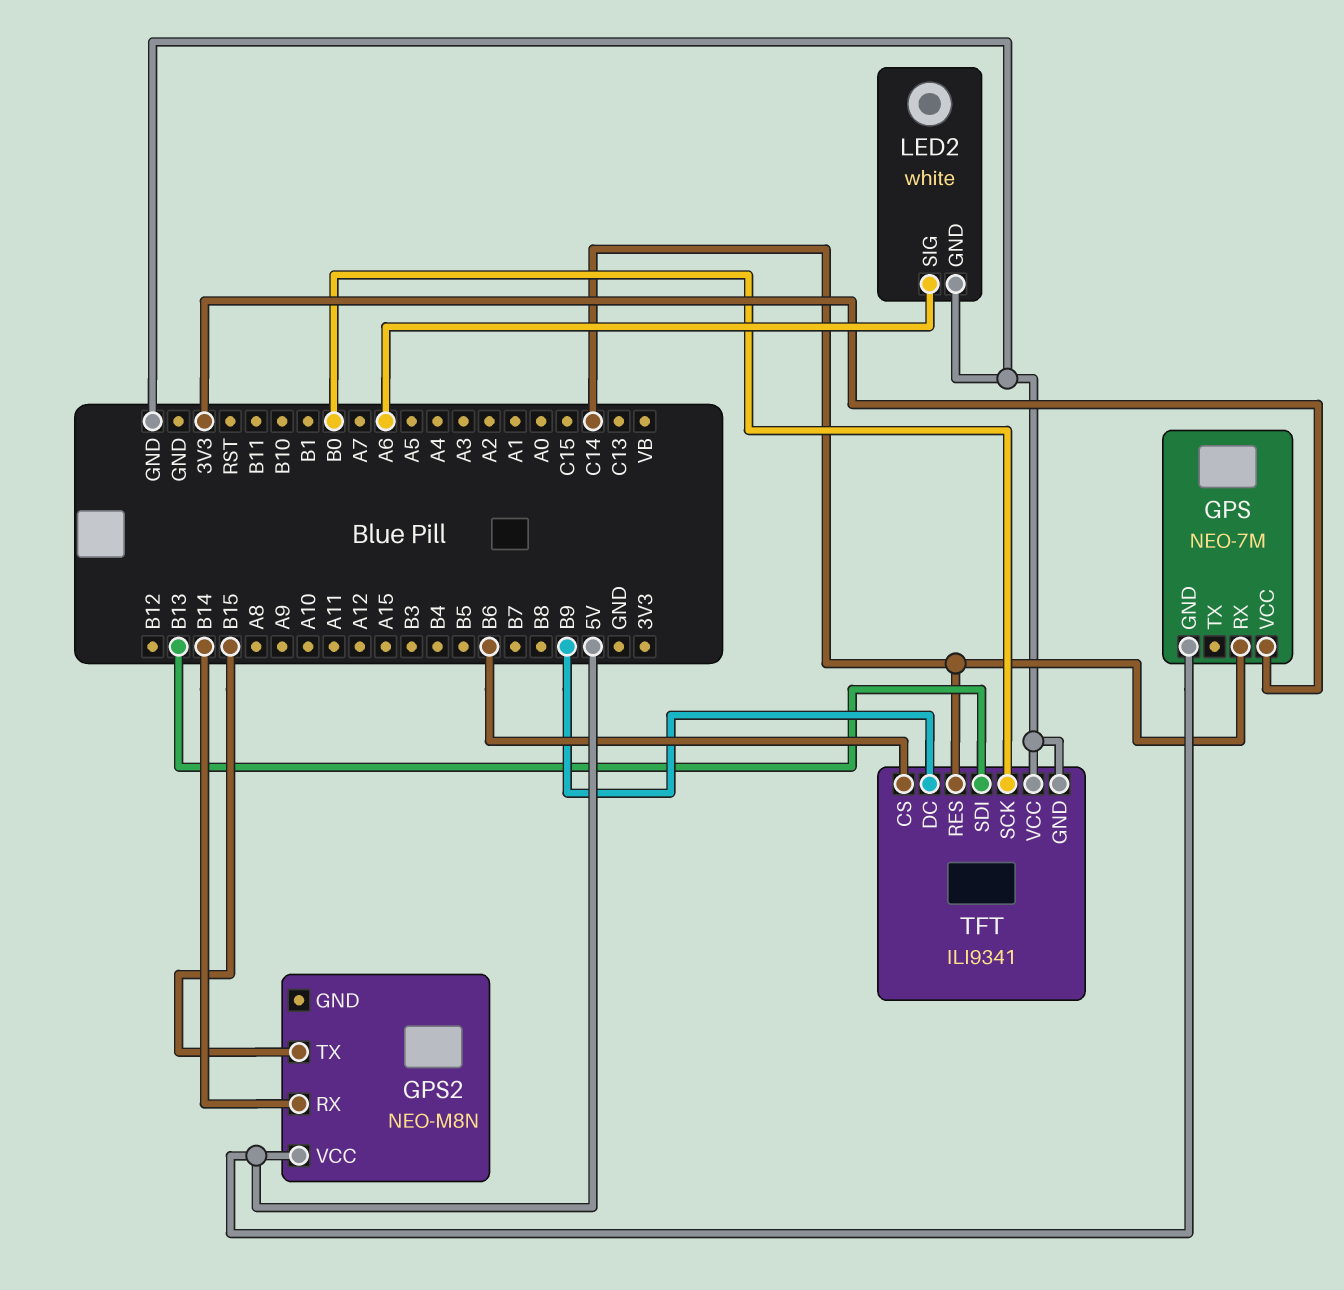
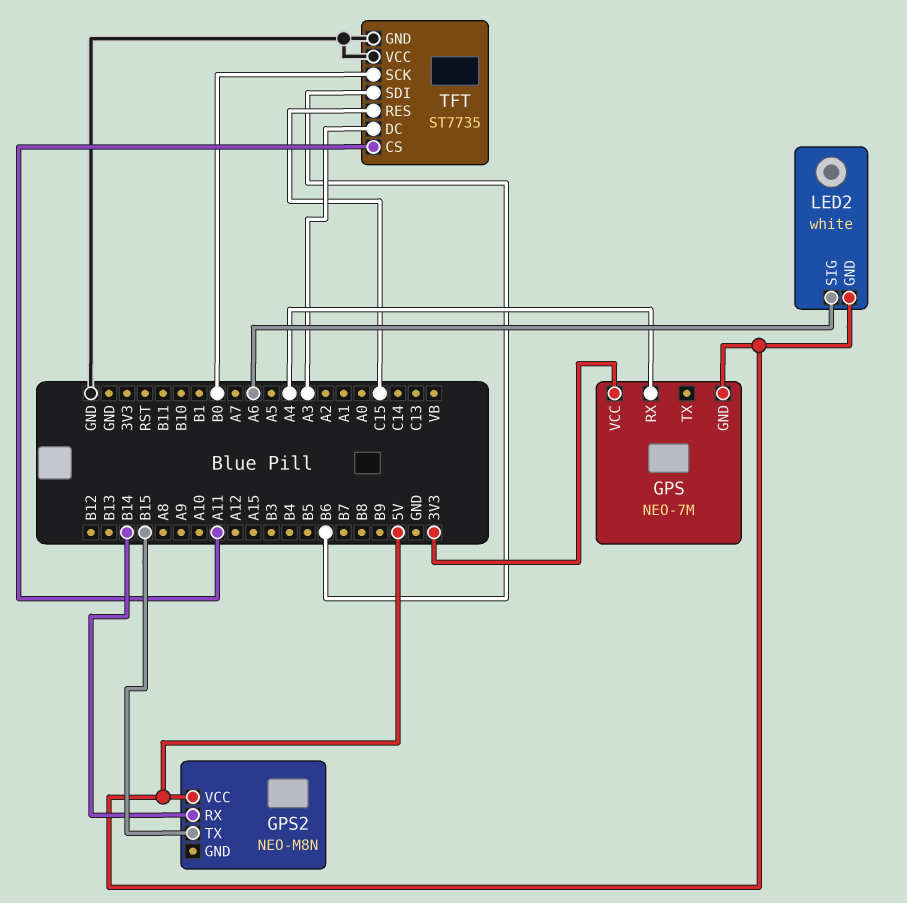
GPS pin RX: C14 -> A4
LED2 pin GND: GND -> 5V
TFT: ILI9341 -> ST7735
TFT pin CS: B6 -> A11
TFT pin DC: B9 -> A3
TFT pin RES: C14 -> C15
TFT pin SDI: B13 -> B6

